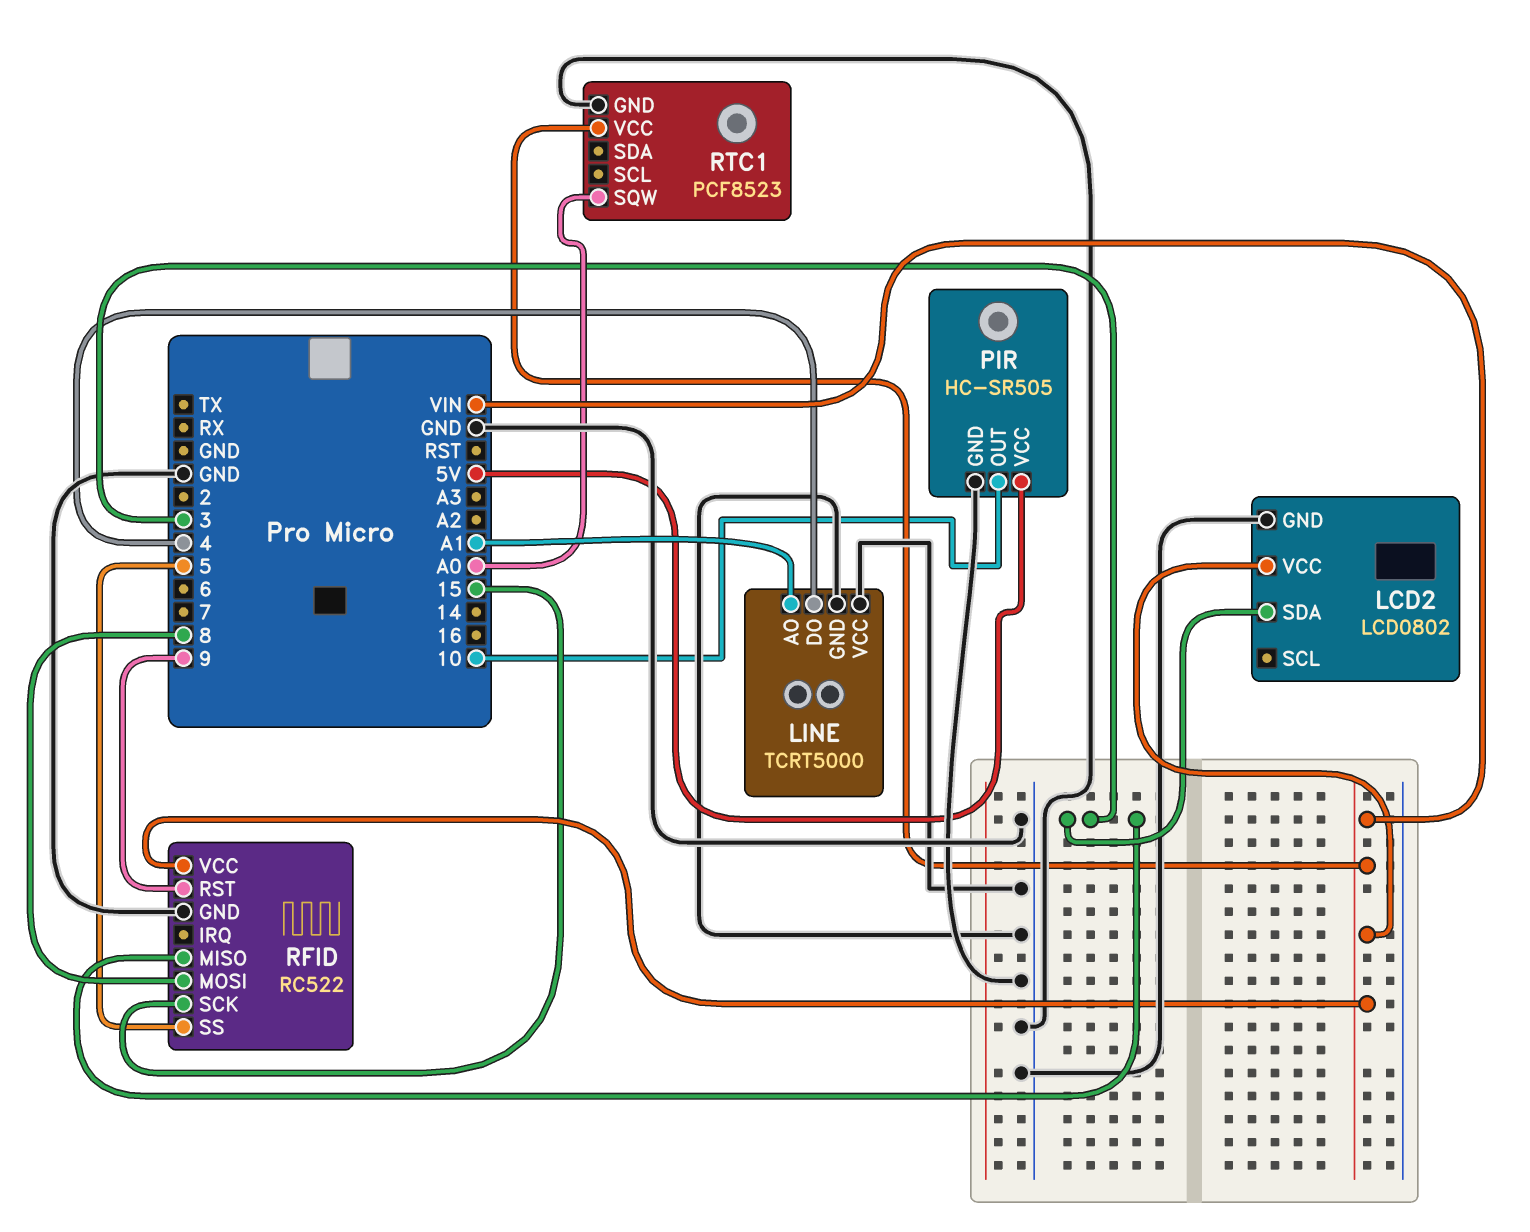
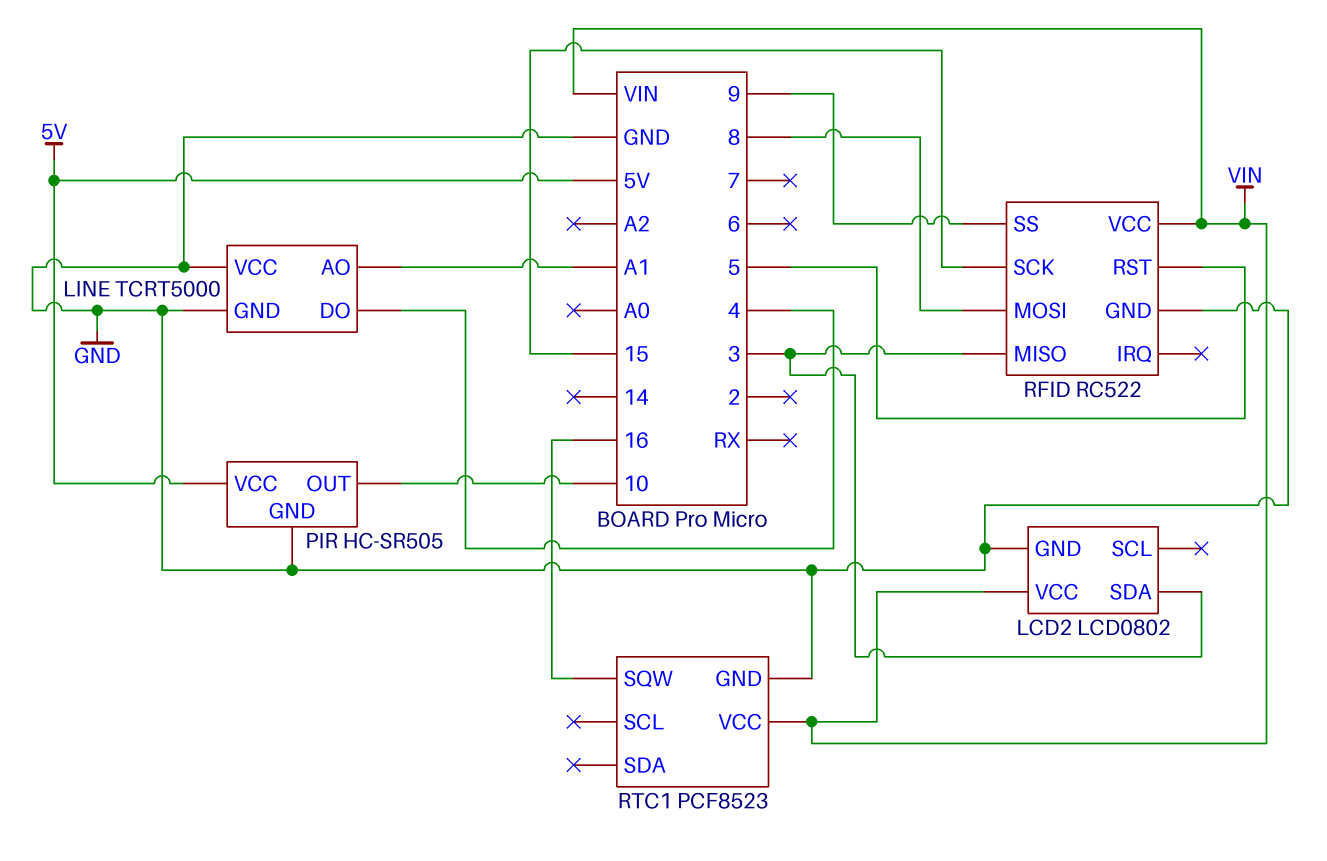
RFID pin RST: 9 -> 5
RFID pin SS: 5 -> 9
RTC1 pin SQW: A0 -> 16

